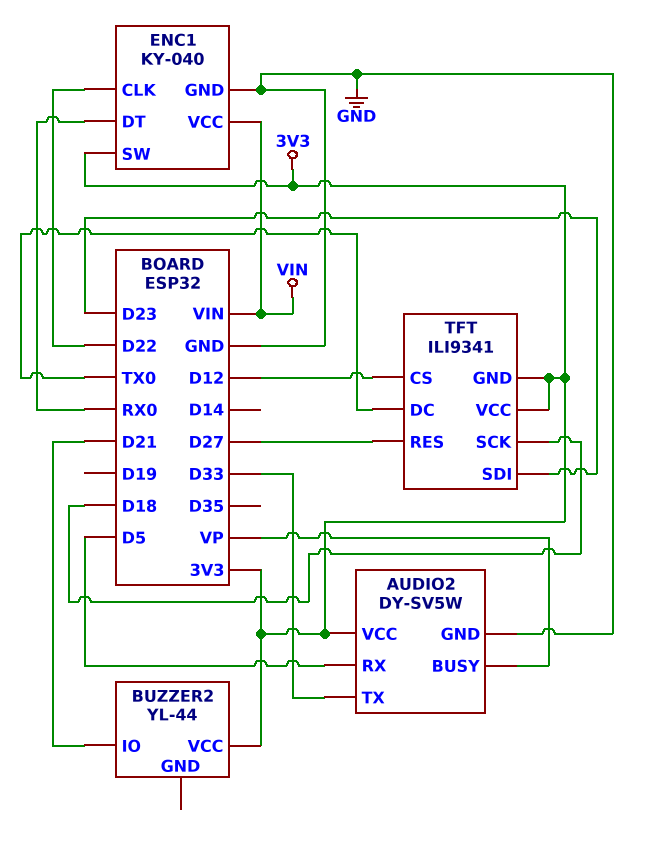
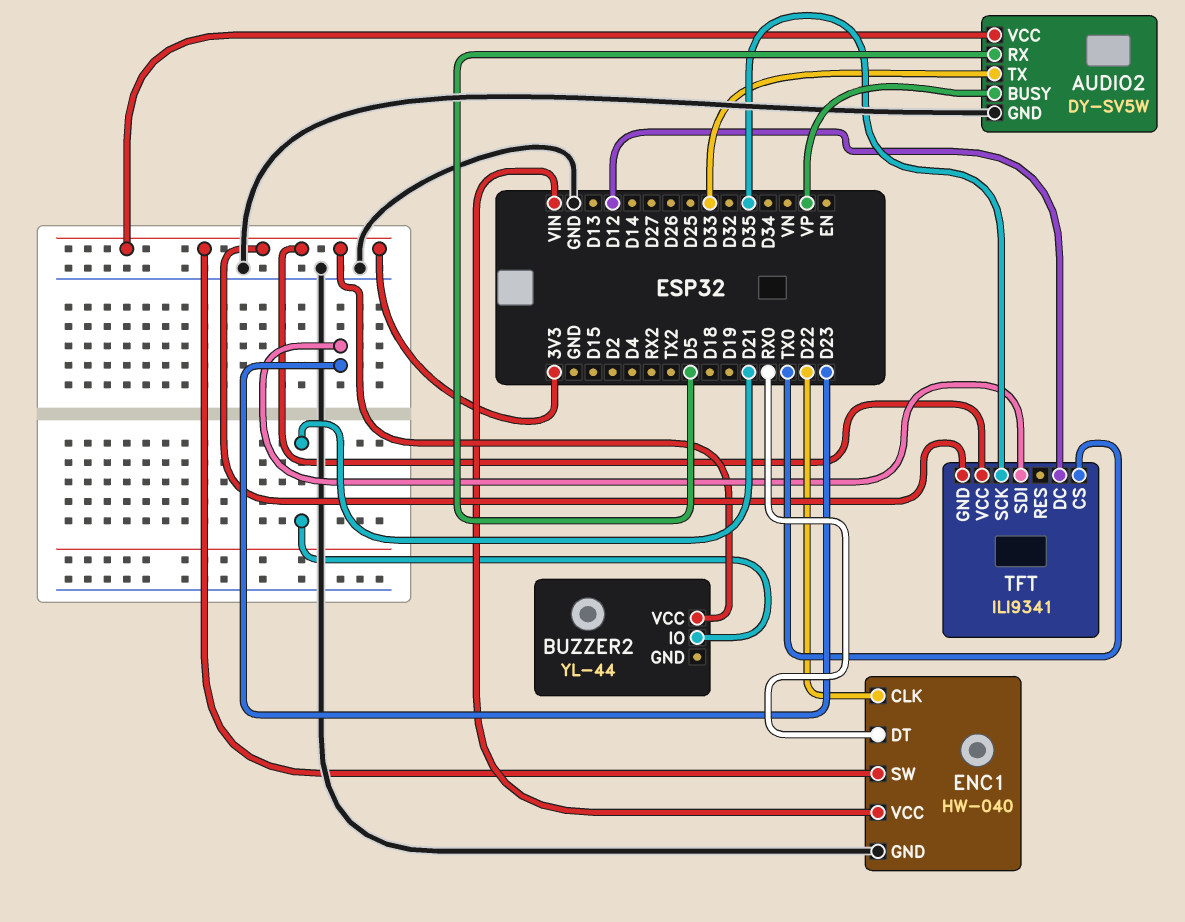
ENC1: KY-040 -> HW-040
TFT pin CS: D12 -> TX0
TFT pin DC: TX0 -> D12
TFT pin RES: D27 -> none
TFT pin SCK: D18 -> D35

